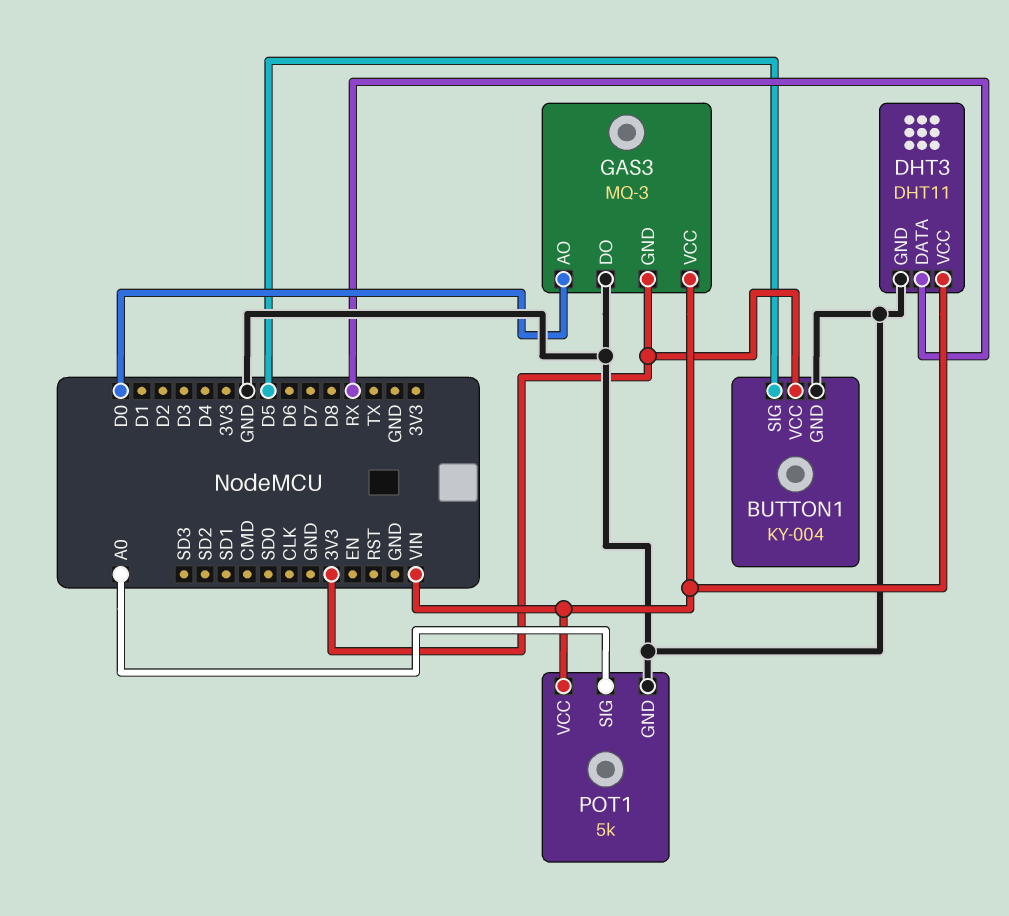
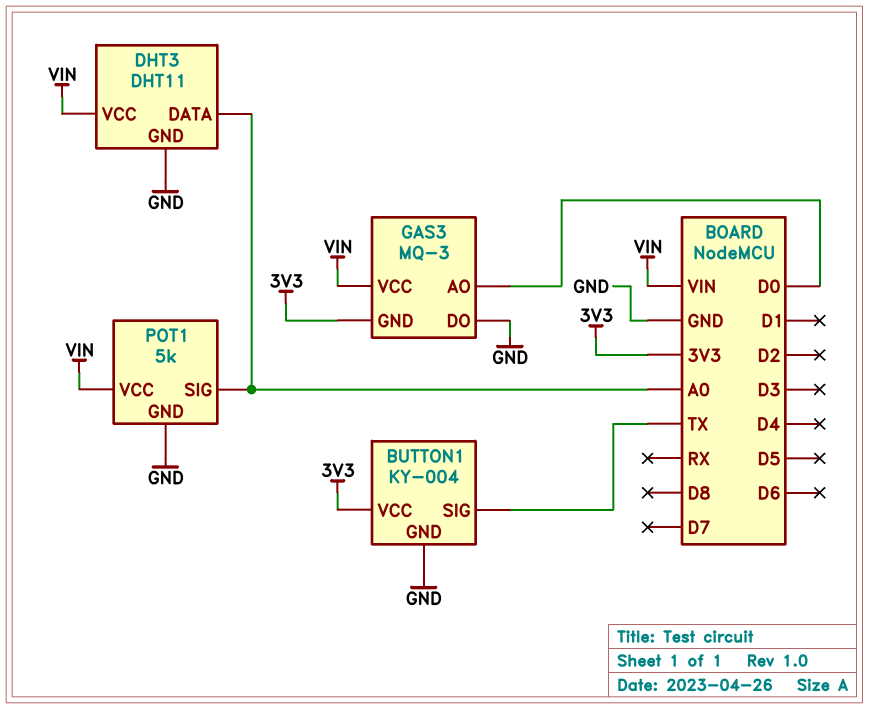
BUTTON1 pin SIG: D5 -> TX
DHT3 pin DATA: RX -> A0

